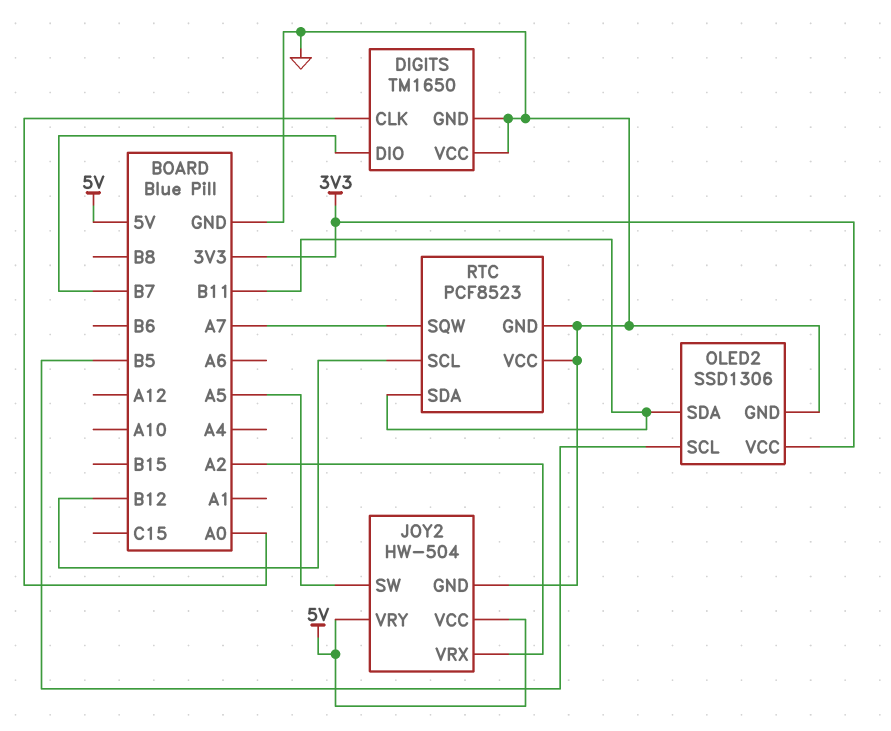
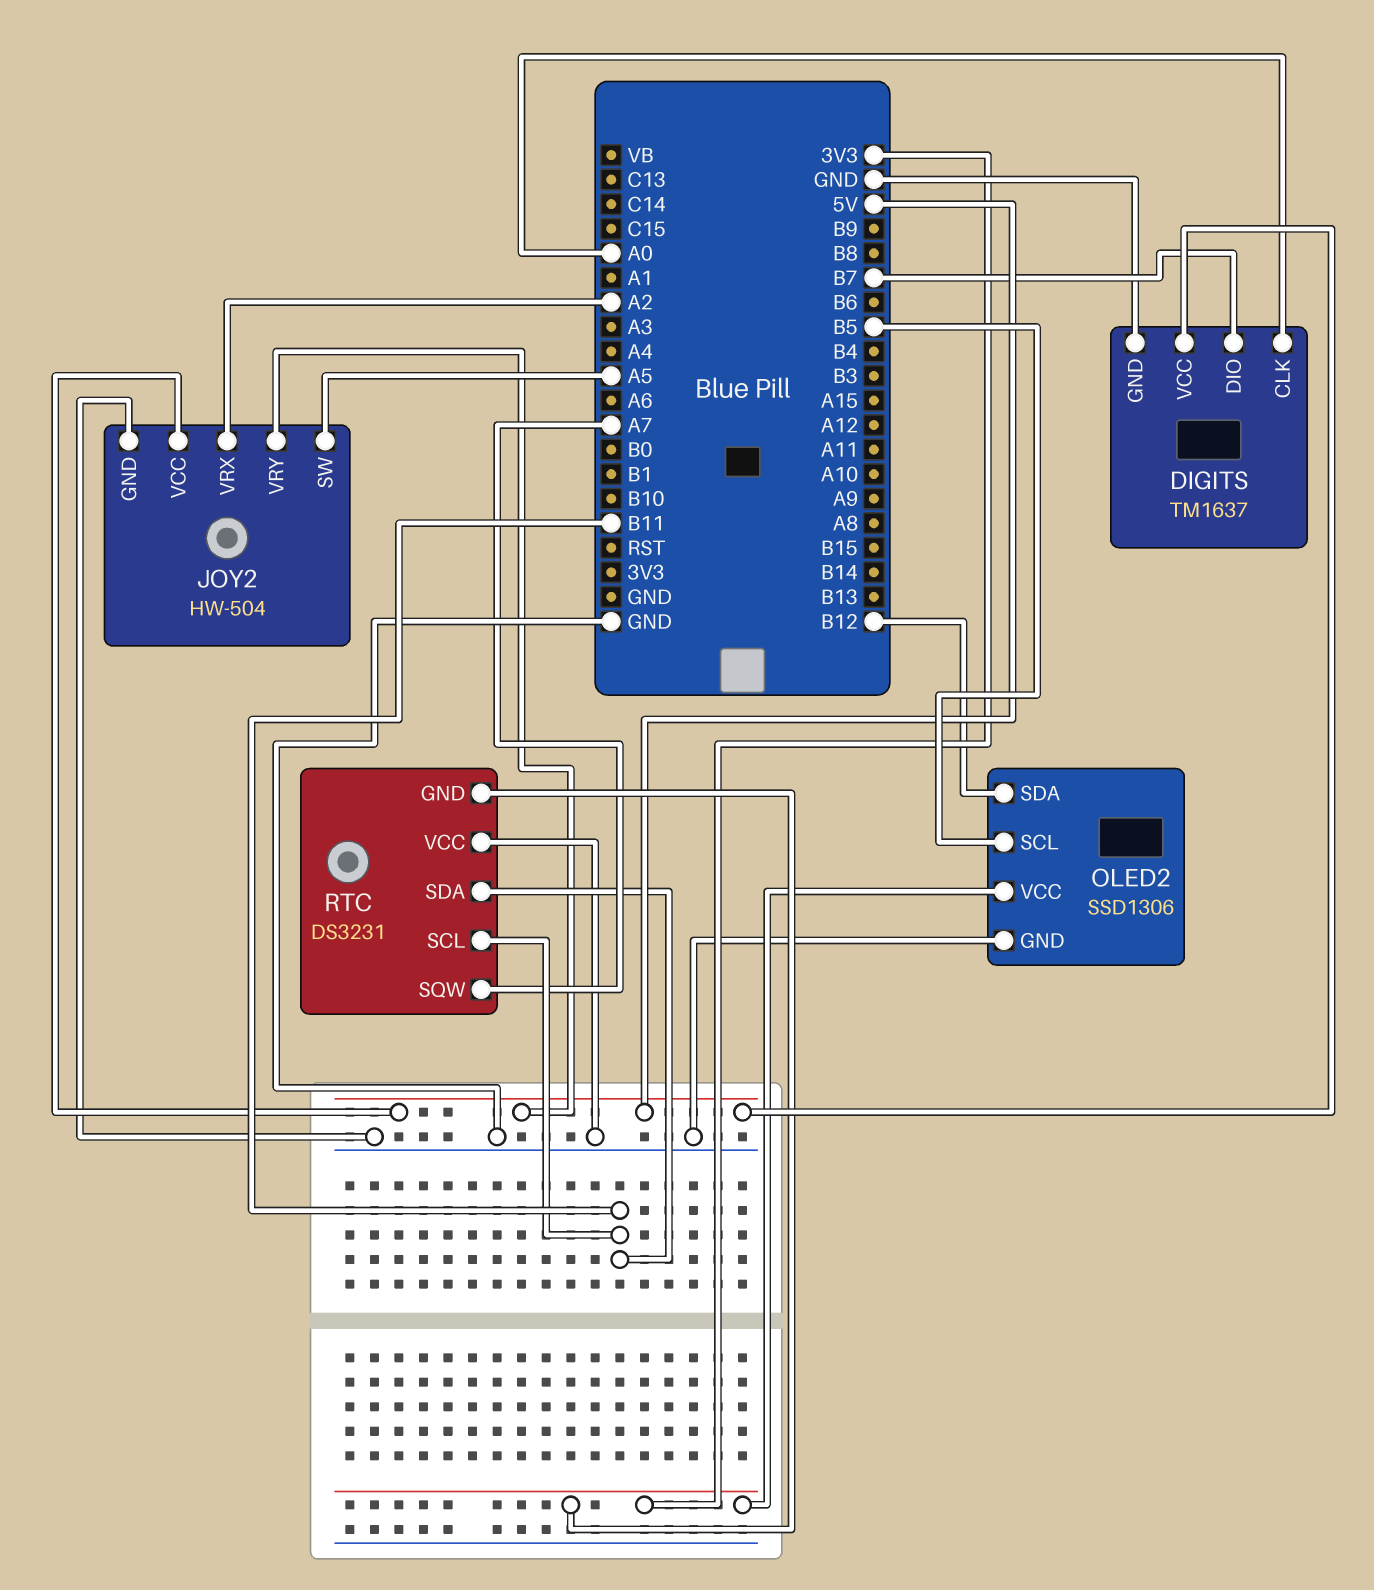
DIGITS: TM1650 -> TM1637
DIGITS pin VCC: GND -> 5V
OLED2 pin SDA: B11 -> B12
RTC: PCF8523 -> DS3231
RTC pin GND: GND -> 3V3
RTC pin SCL: B12 -> B11

